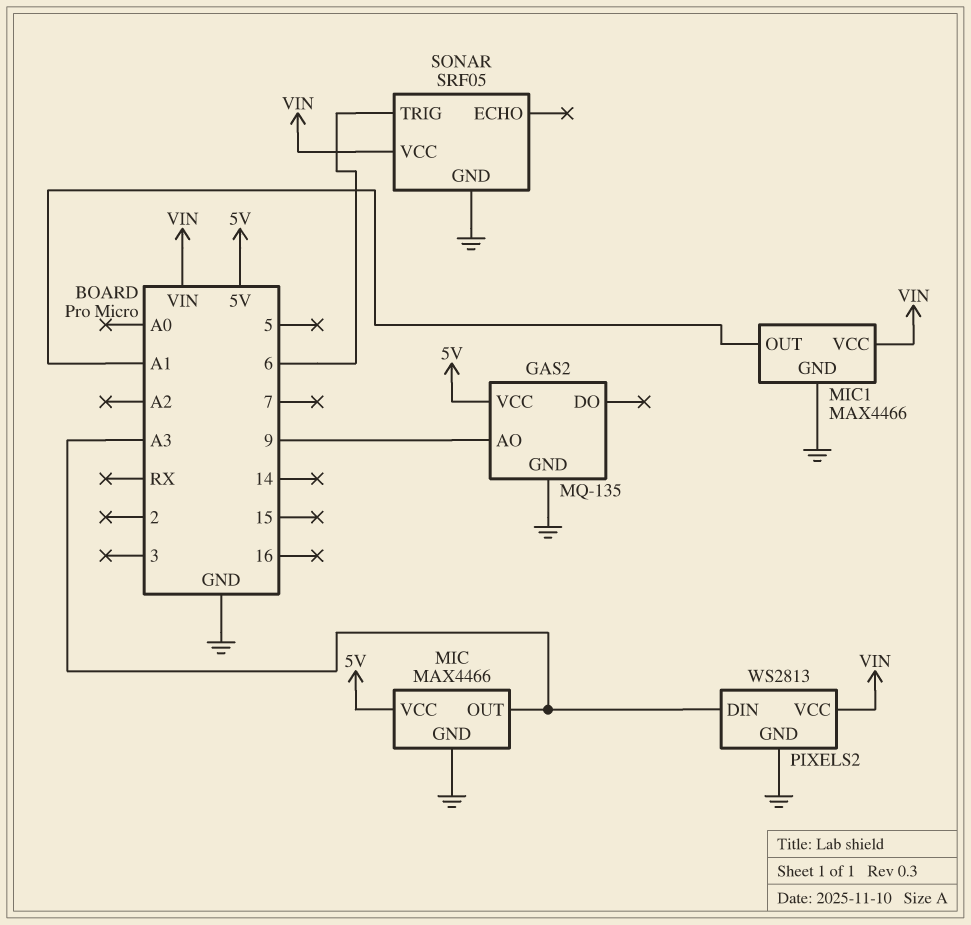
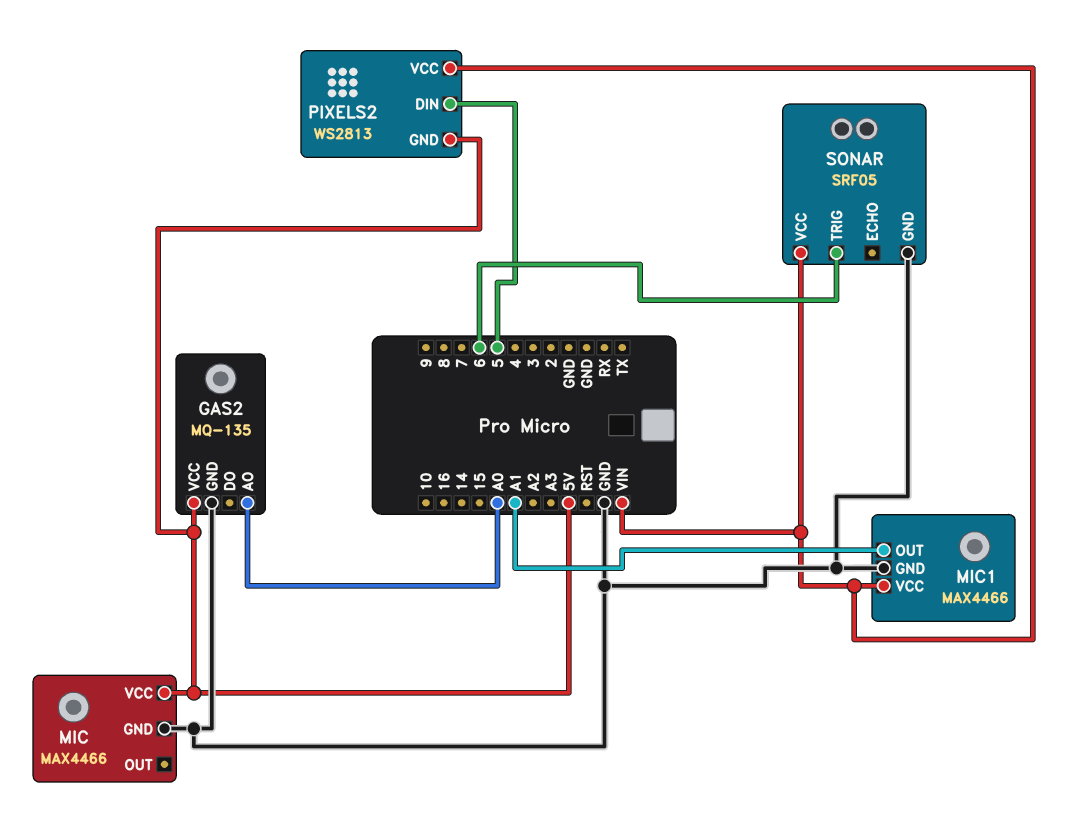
GAS2 pin AO: 9 -> A0
MIC pin OUT: A3 -> none
PIXELS2 pin DIN: A3 -> 5
PIXELS2 pin GND: GND -> 5V

